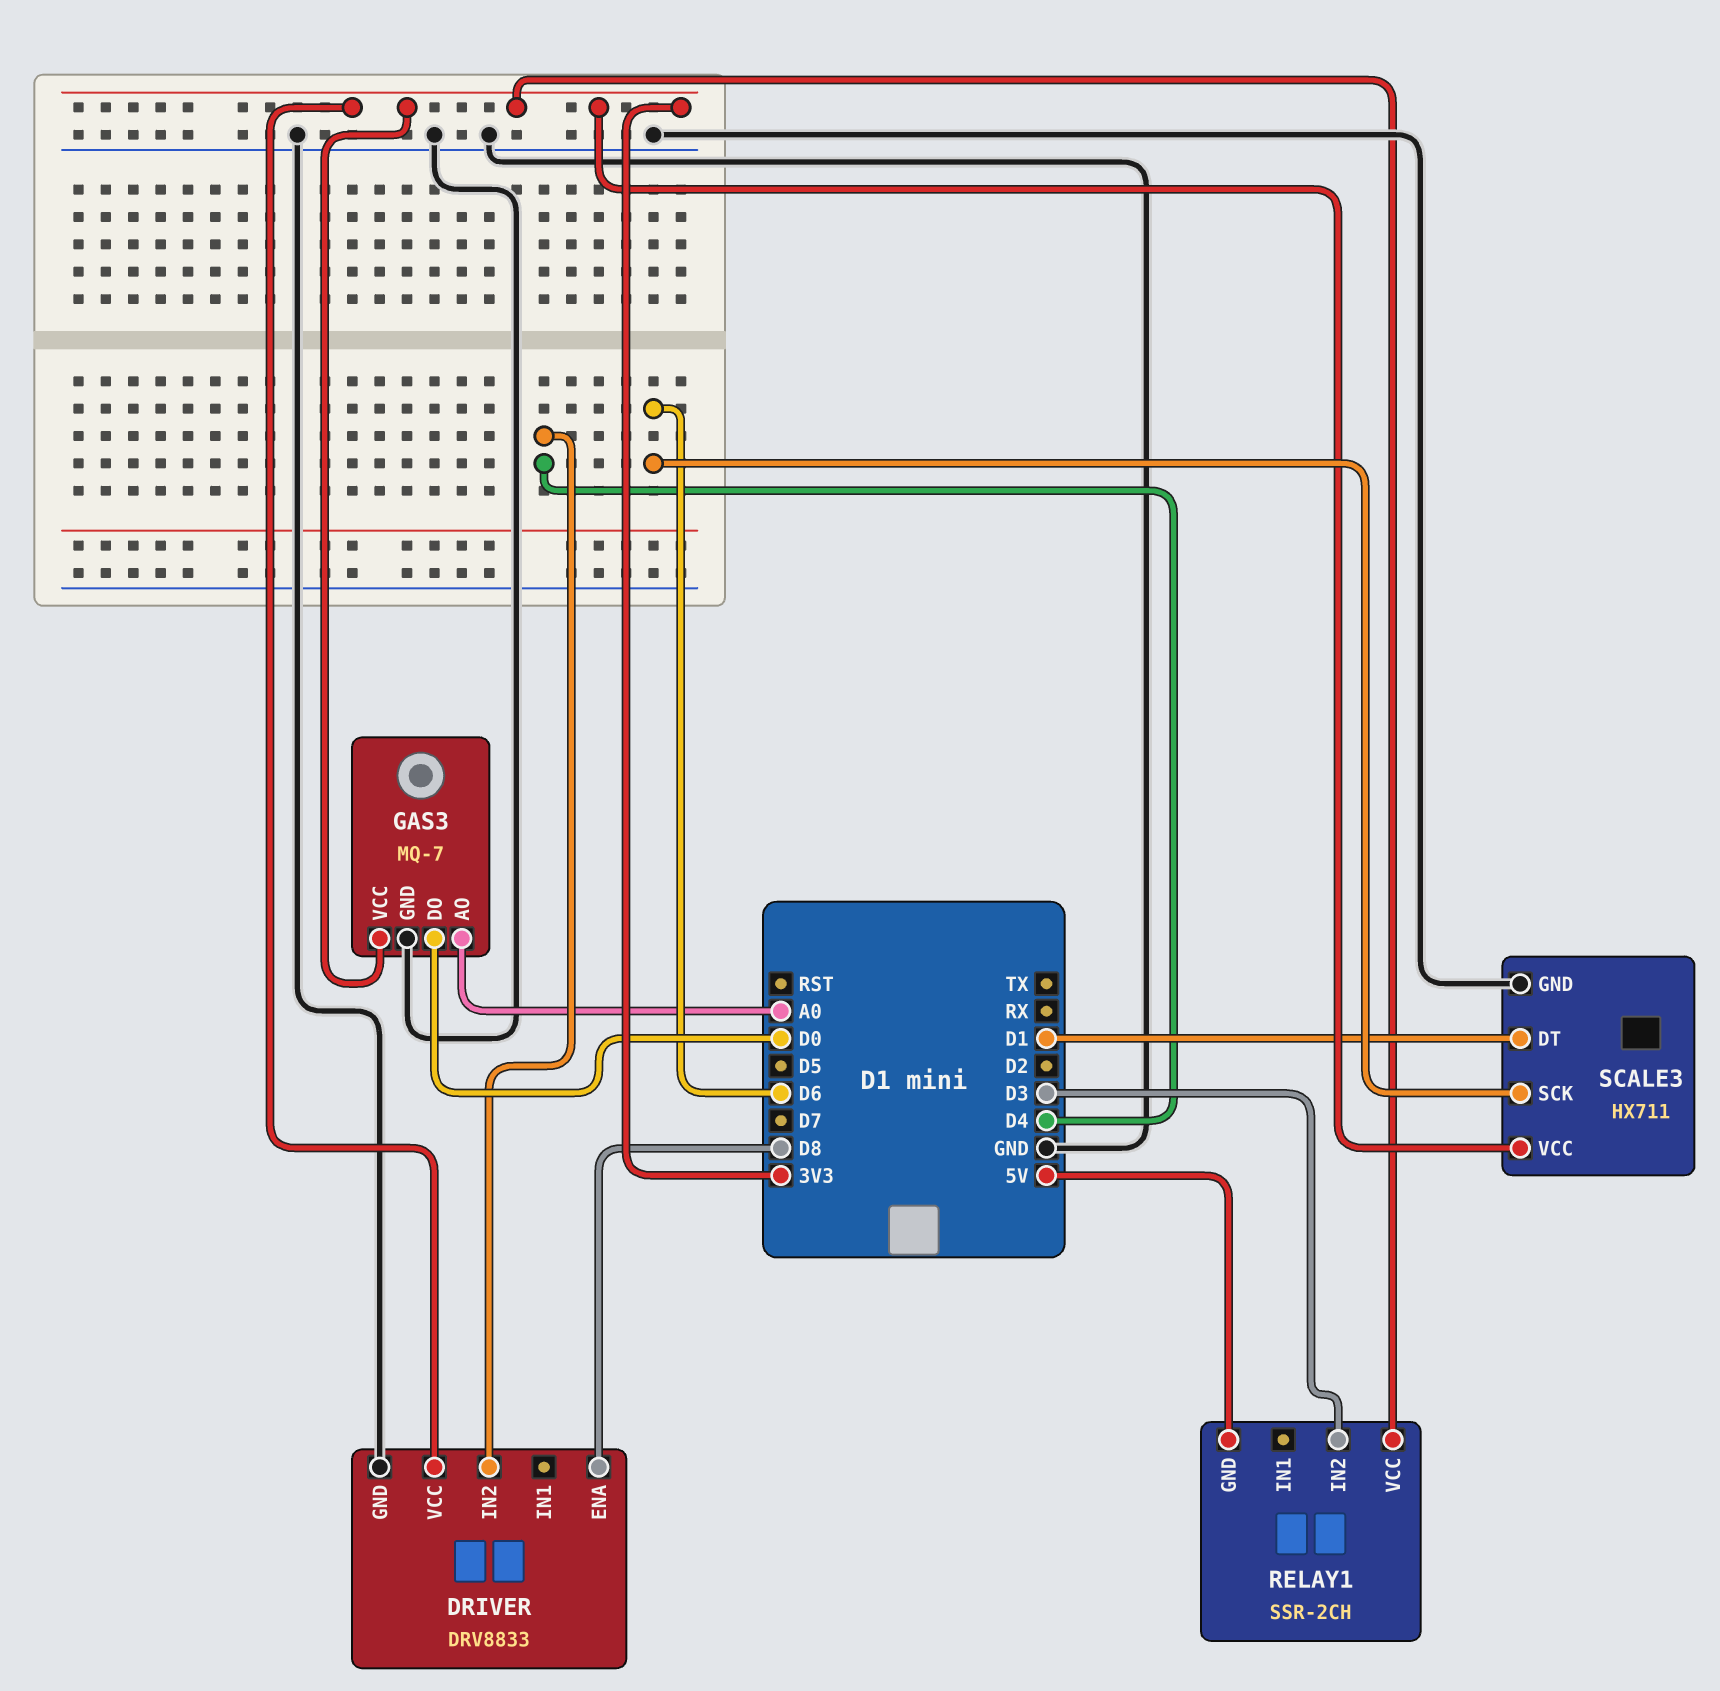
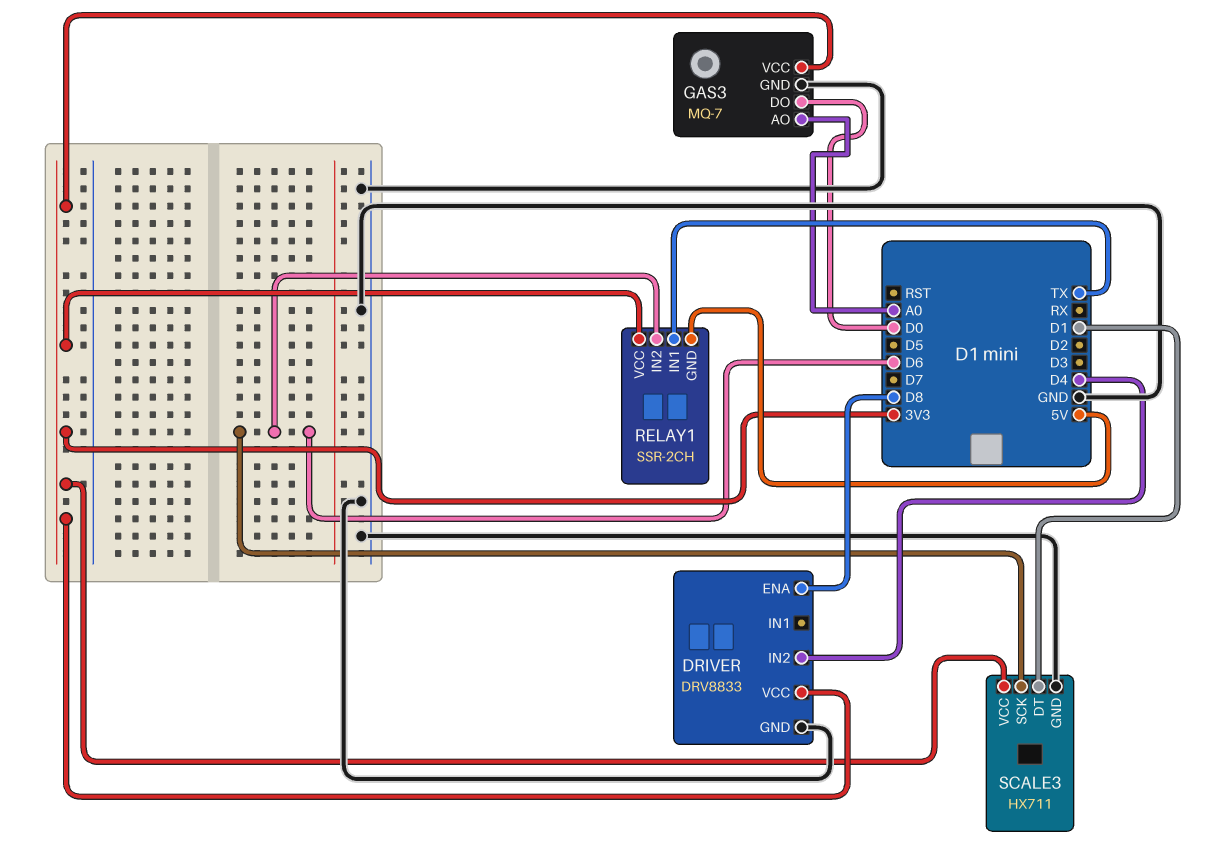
RELAY1 pin IN1: none -> TX
RELAY1 pin IN2: D3 -> D6

